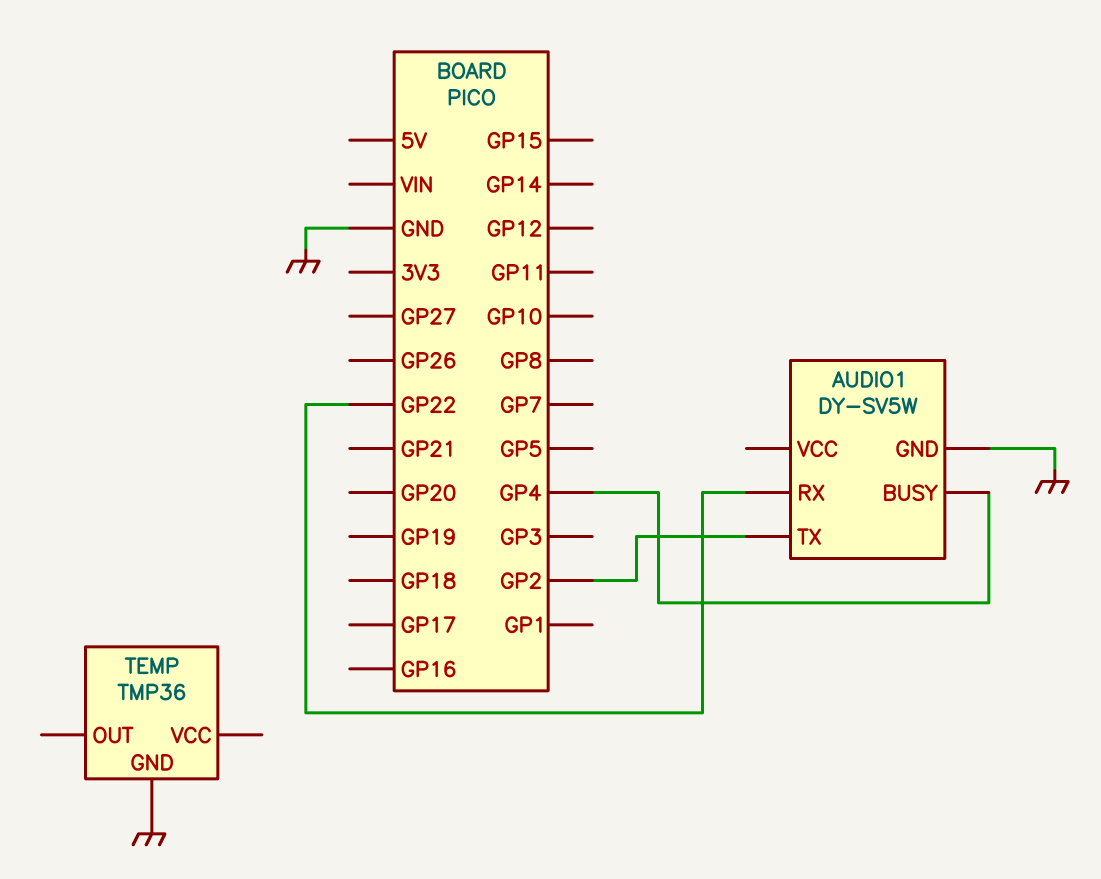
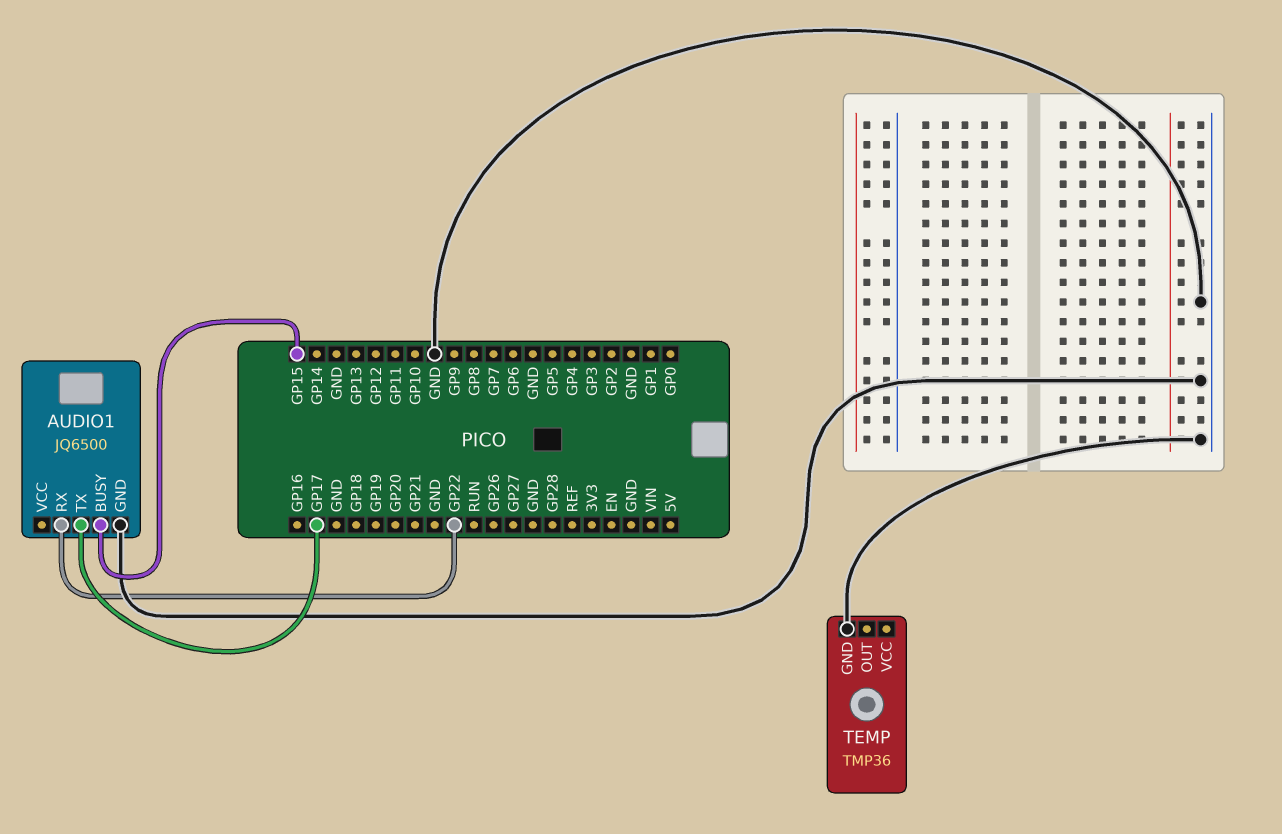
AUDIO1: DY-SV5W -> JQ6500
AUDIO1 pin BUSY: GP4 -> GP15
AUDIO1 pin TX: GP2 -> GP17

